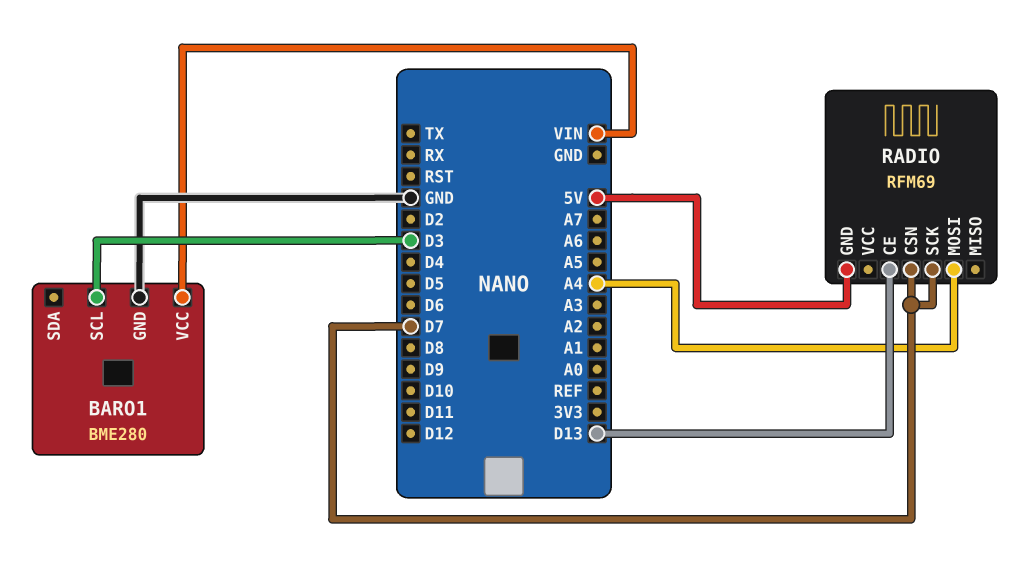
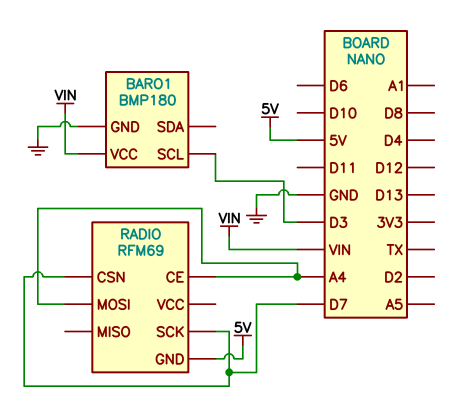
BARO1: BME280 -> BMP180
RADIO pin CE: D13 -> A4

